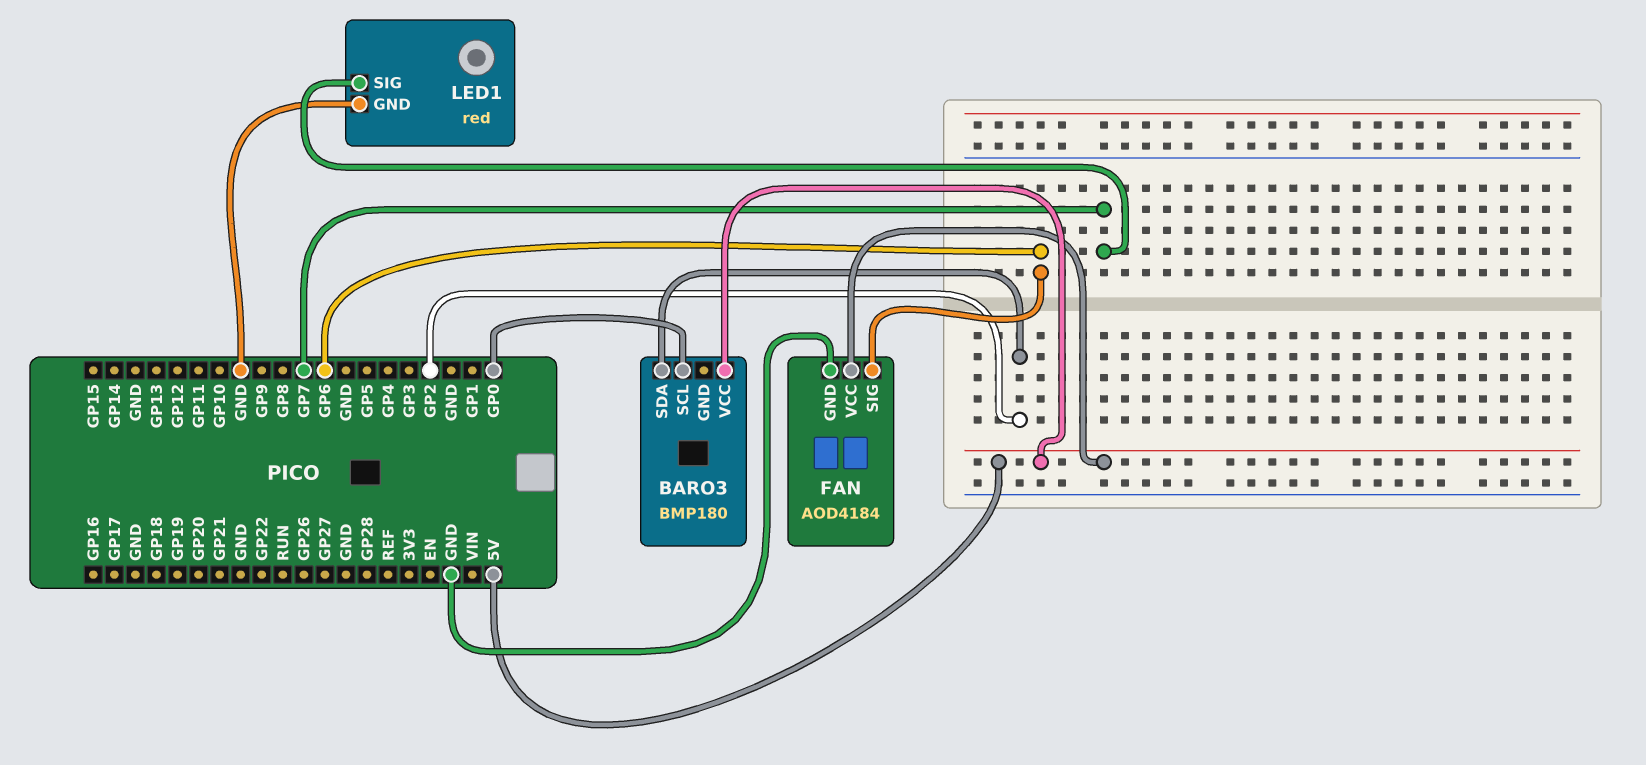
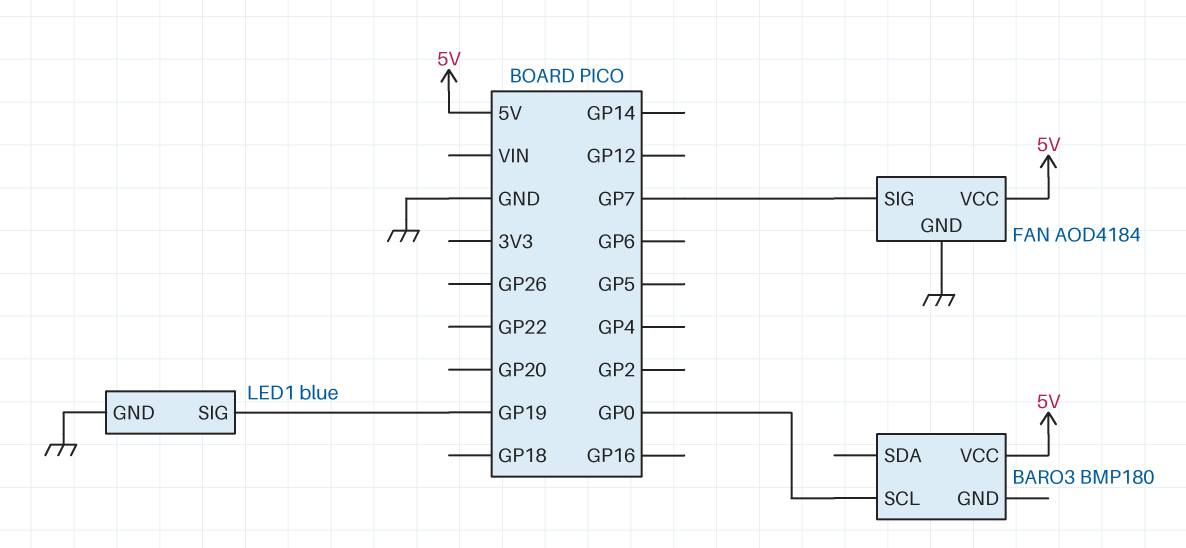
BARO3 pin SDA: GP2 -> none
FAN pin SIG: GP6 -> GP7
LED1: red -> blue
LED1 pin SIG: GP7 -> GP19

